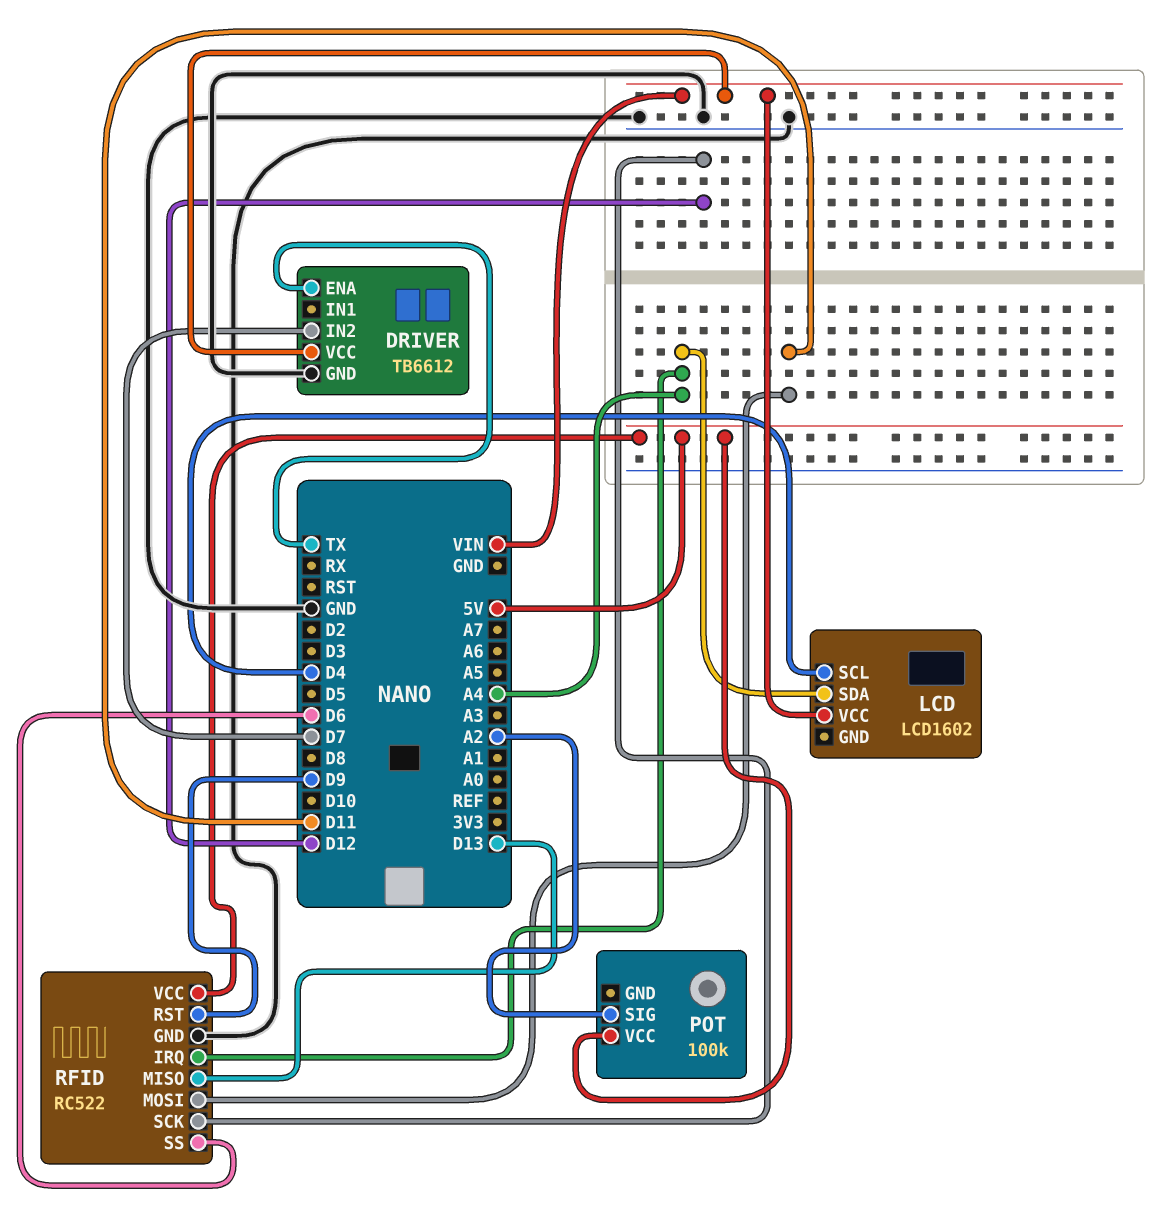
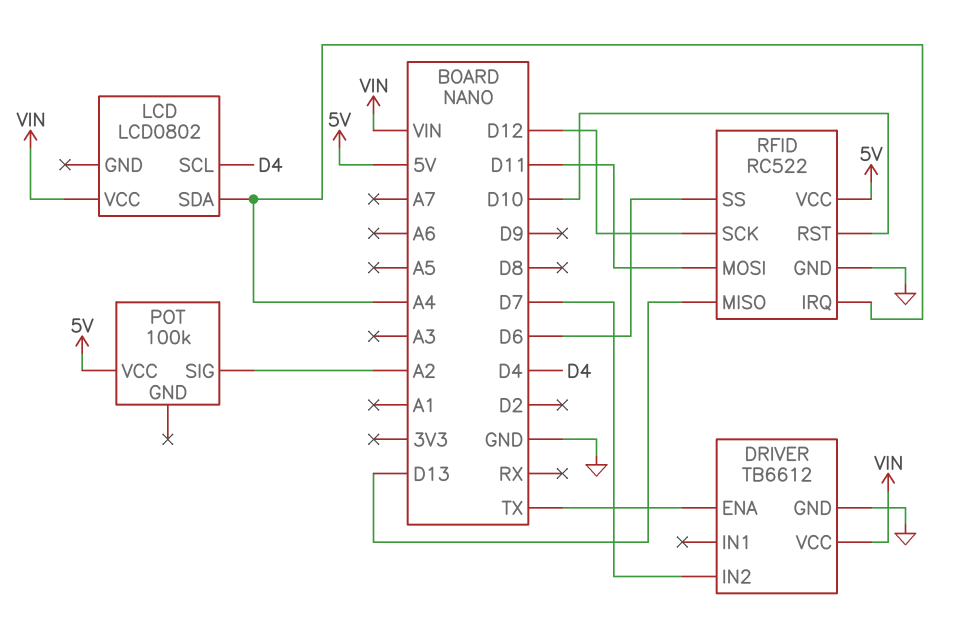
LCD: LCD1602 -> LCD0802
RFID pin RST: D9 -> D10

